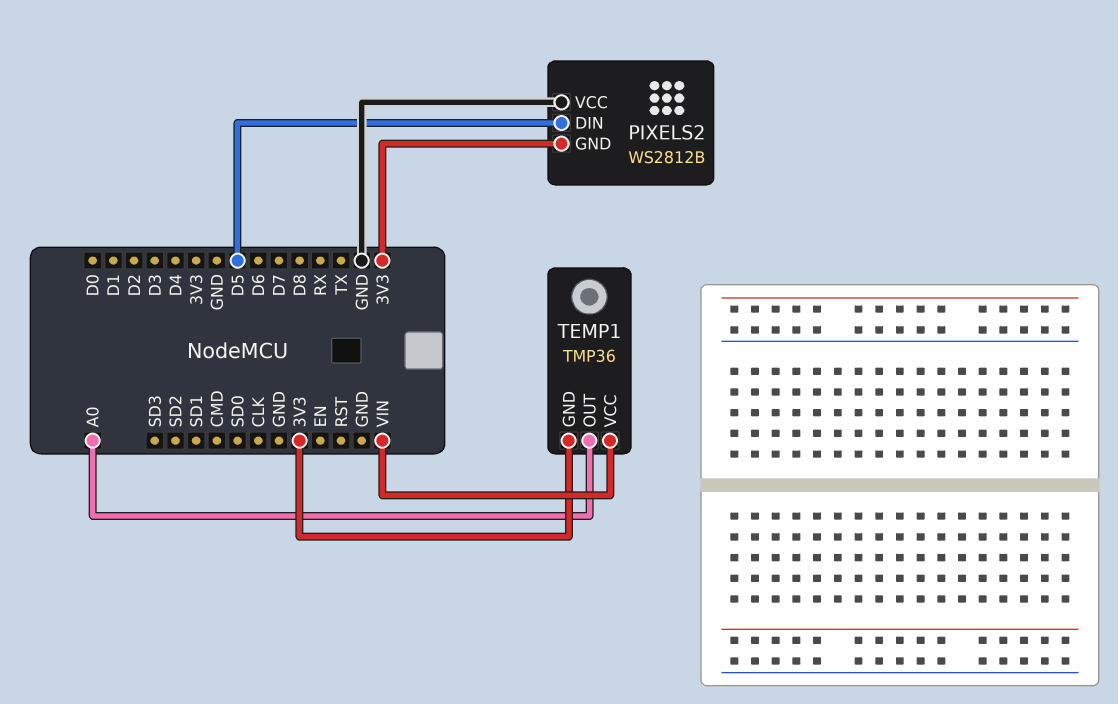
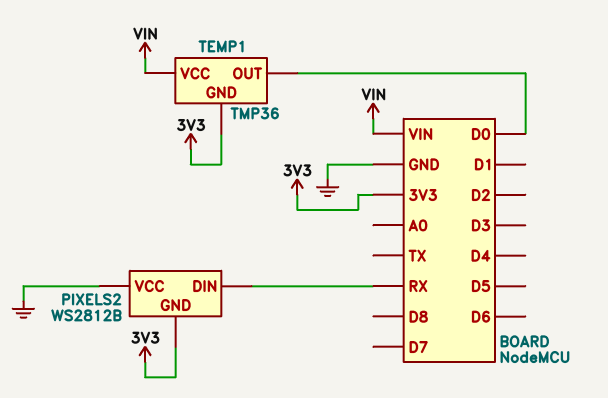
PIXELS2 pin DIN: D5 -> RX
TEMP1 pin OUT: A0 -> D0

